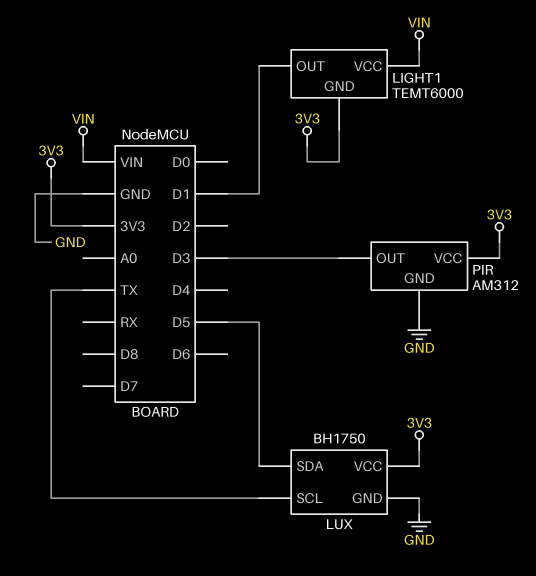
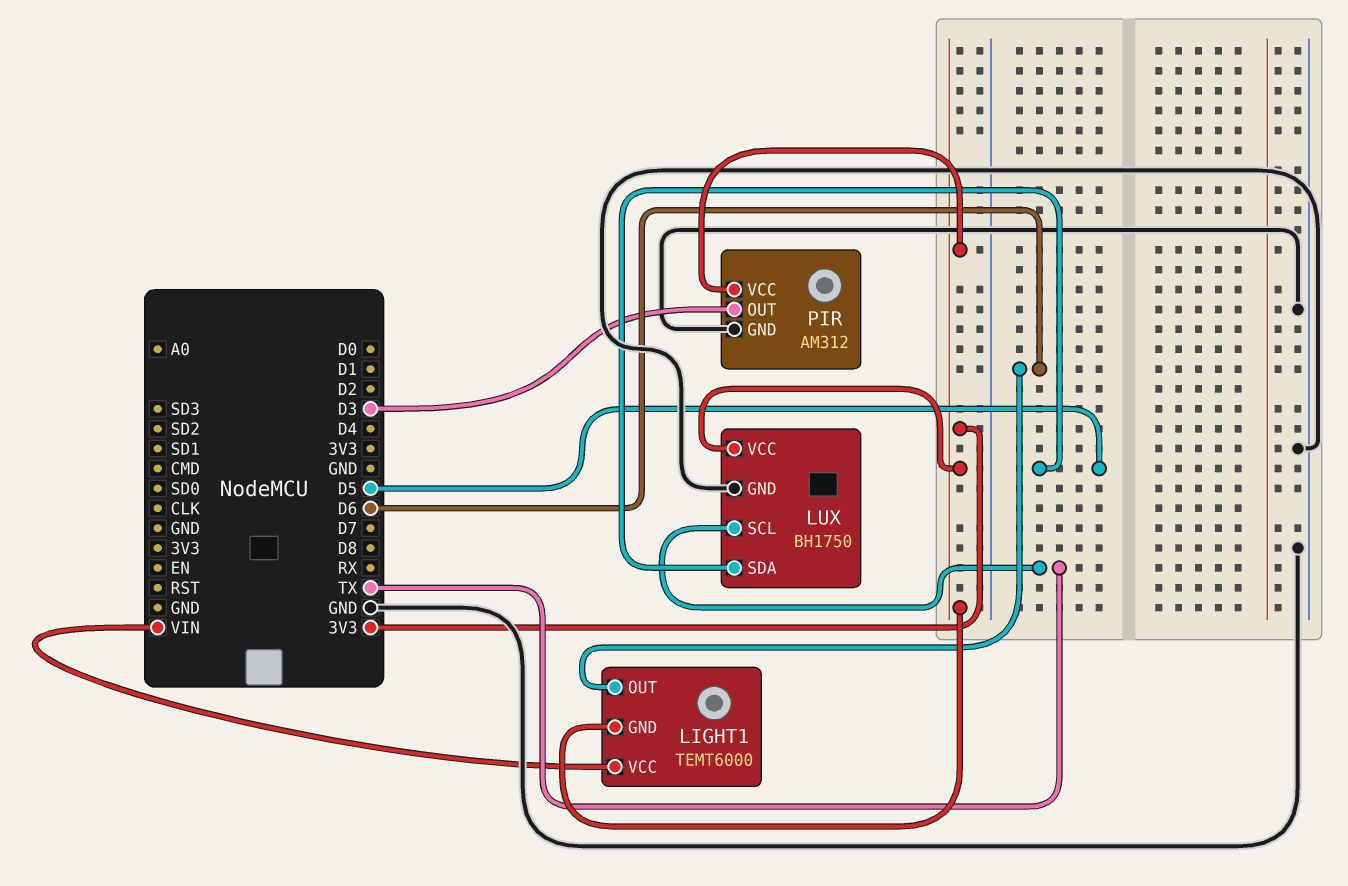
LIGHT1 pin OUT: D1 -> D6

